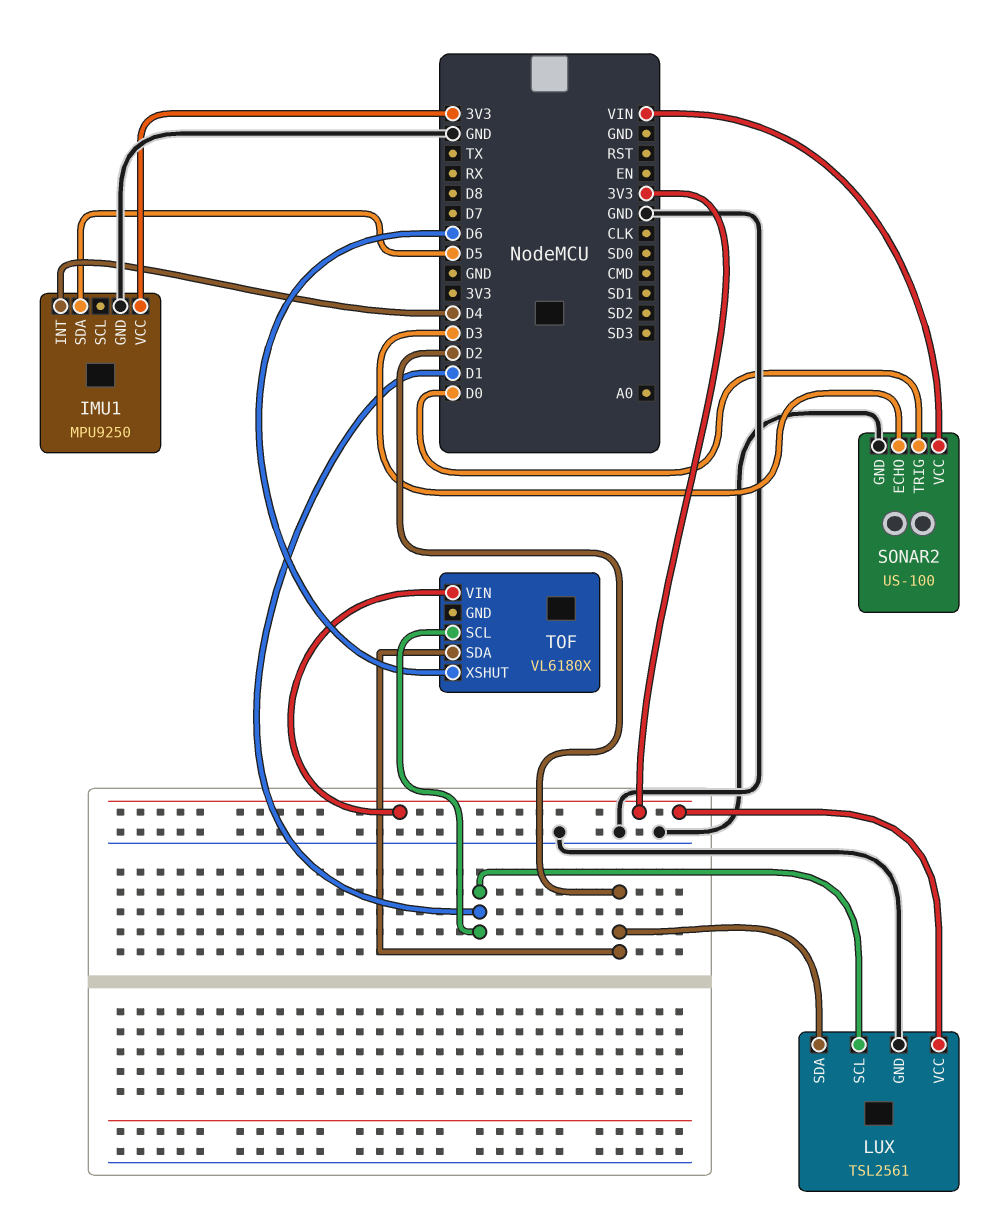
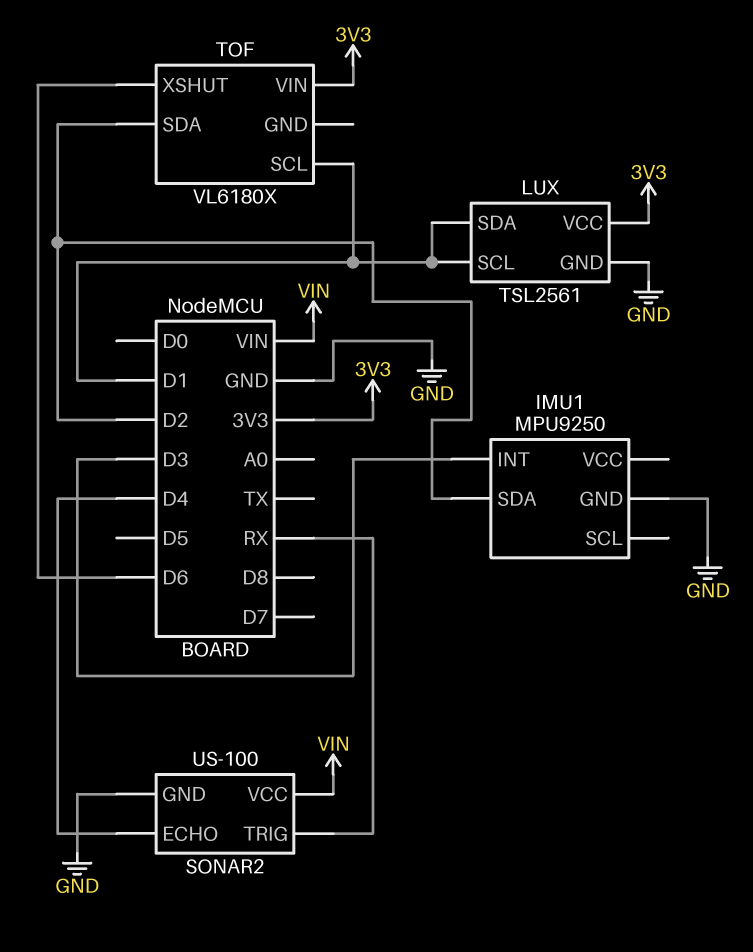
IMU1 pin INT: D4 -> D3
IMU1 pin SDA: D5 -> D2
IMU1 pin VCC: 3V3 -> none
LUX pin SDA: D2 -> D1
SONAR2 pin ECHO: D3 -> D4
SONAR2 pin TRIG: D0 -> RX

